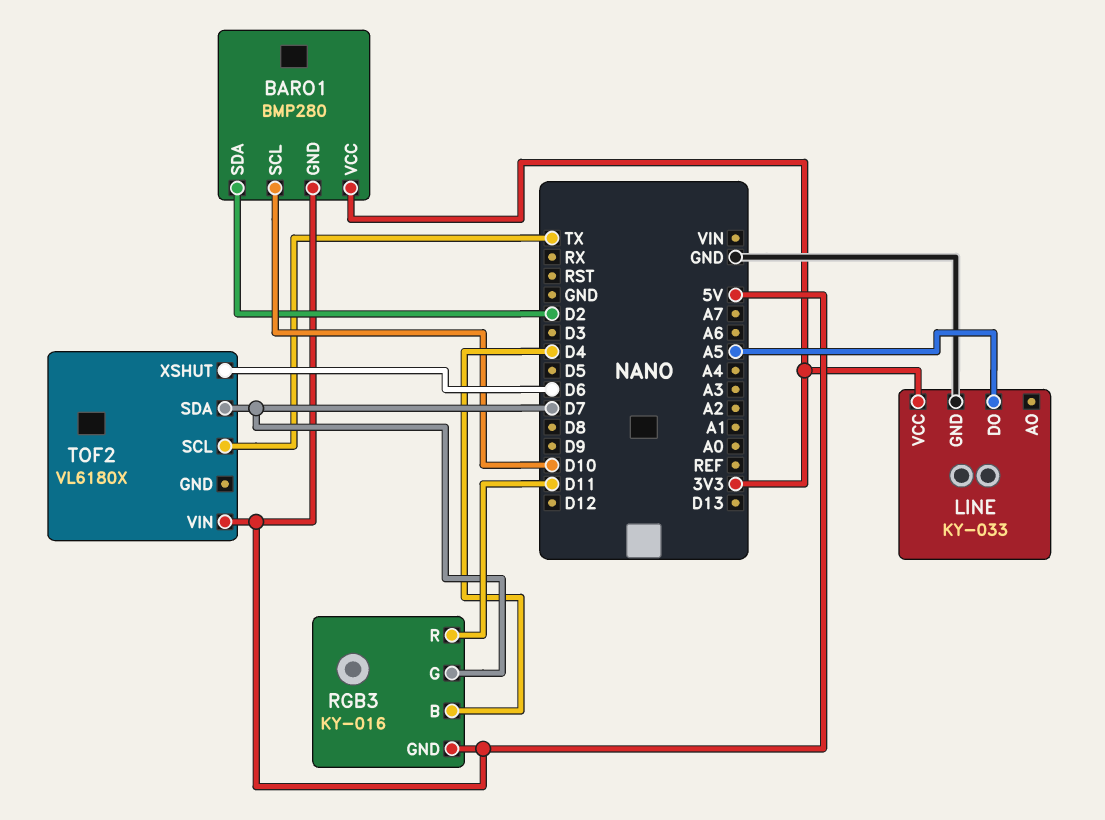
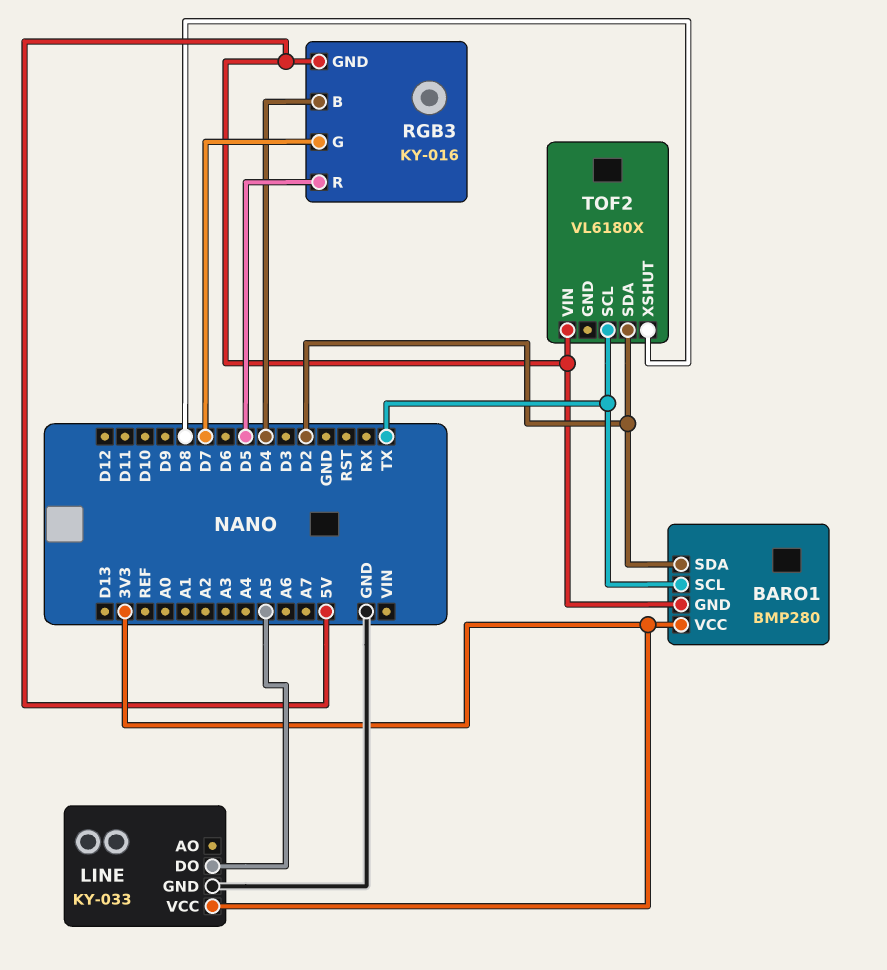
BARO1 pin SCL: D10 -> TX
RGB3 pin R: D11 -> D5
TOF2 pin SDA: D7 -> D2
TOF2 pin XSHUT: D6 -> D8

